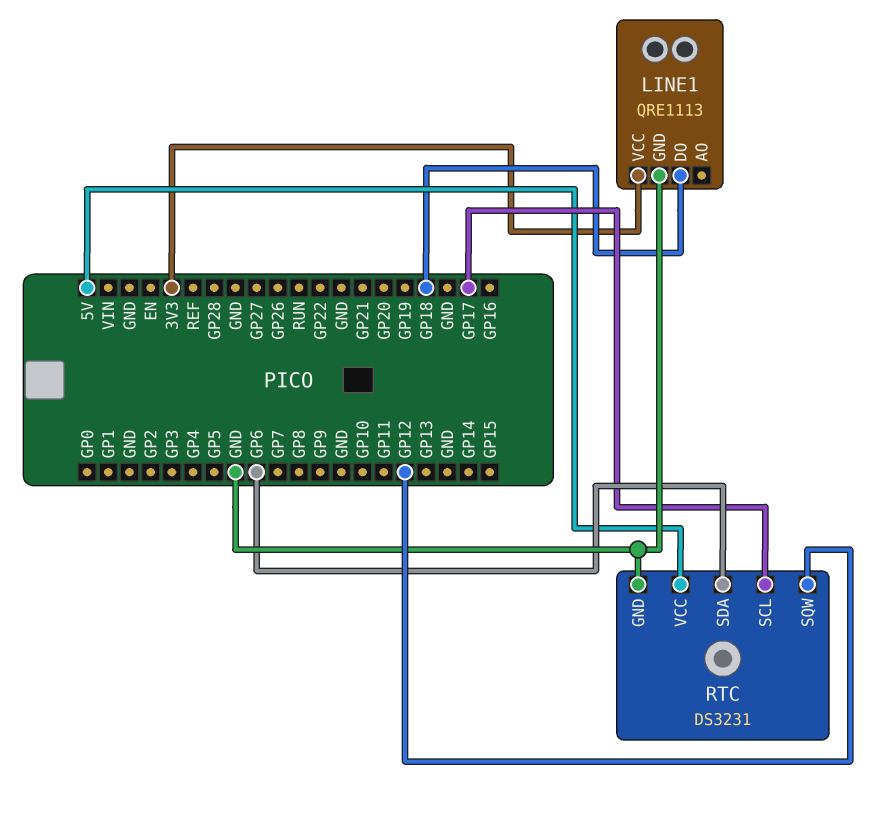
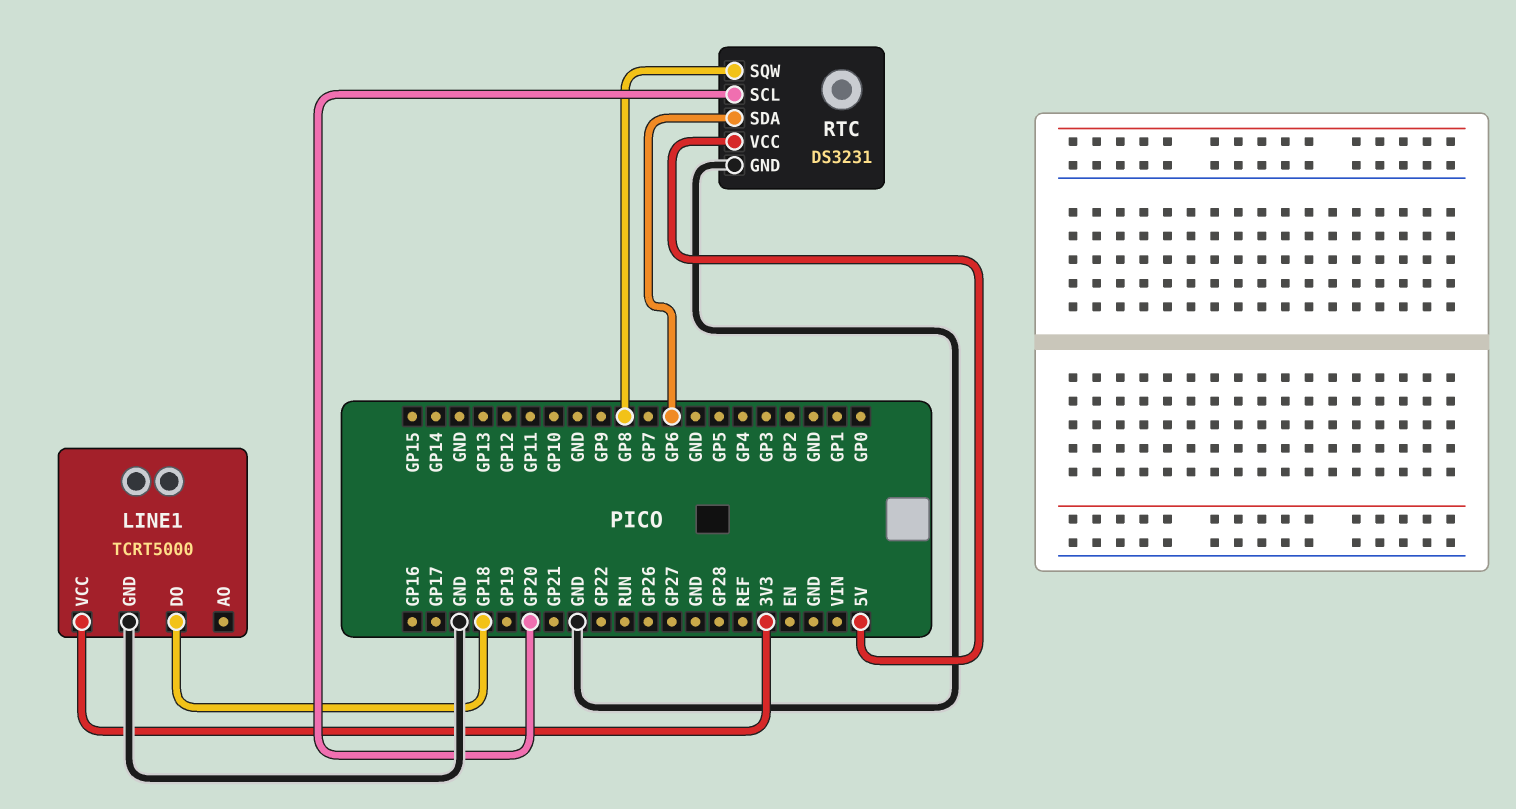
LINE1: QRE1113 -> TCRT5000
RTC pin SCL: GP17 -> GP20
RTC pin SQW: GP12 -> GP8

